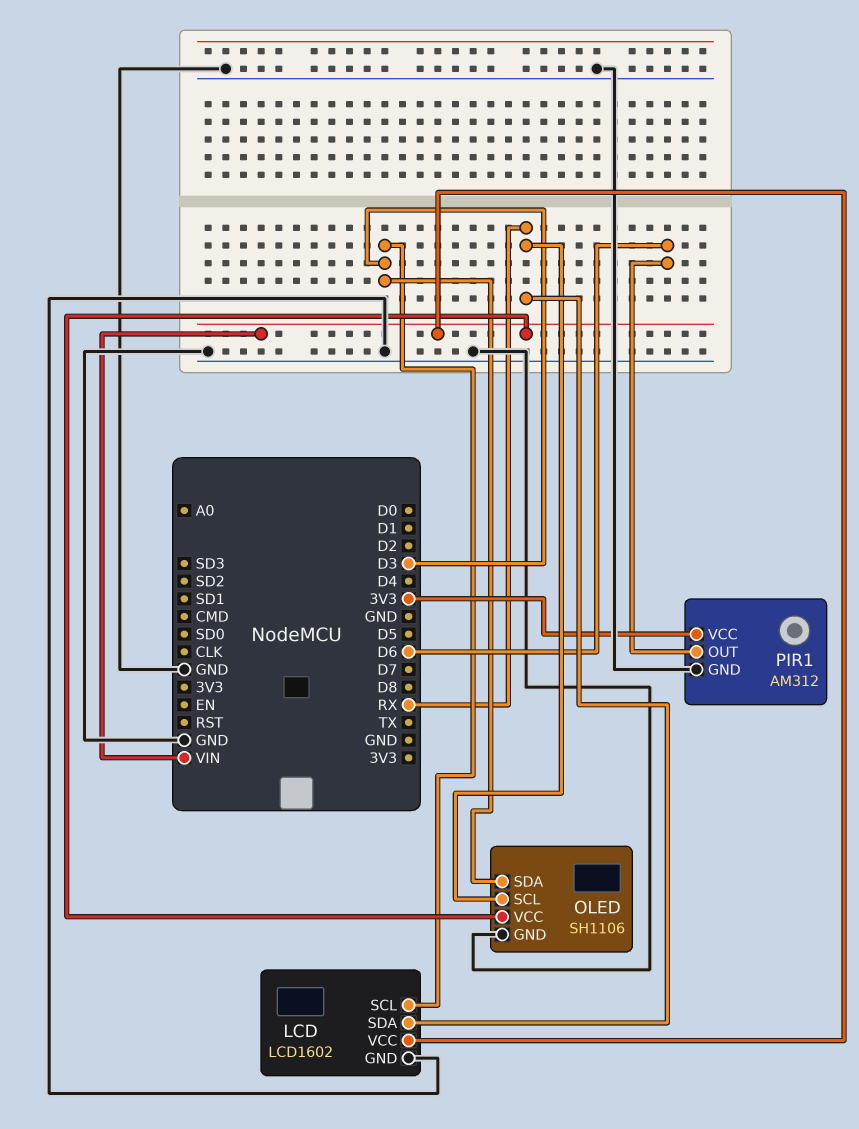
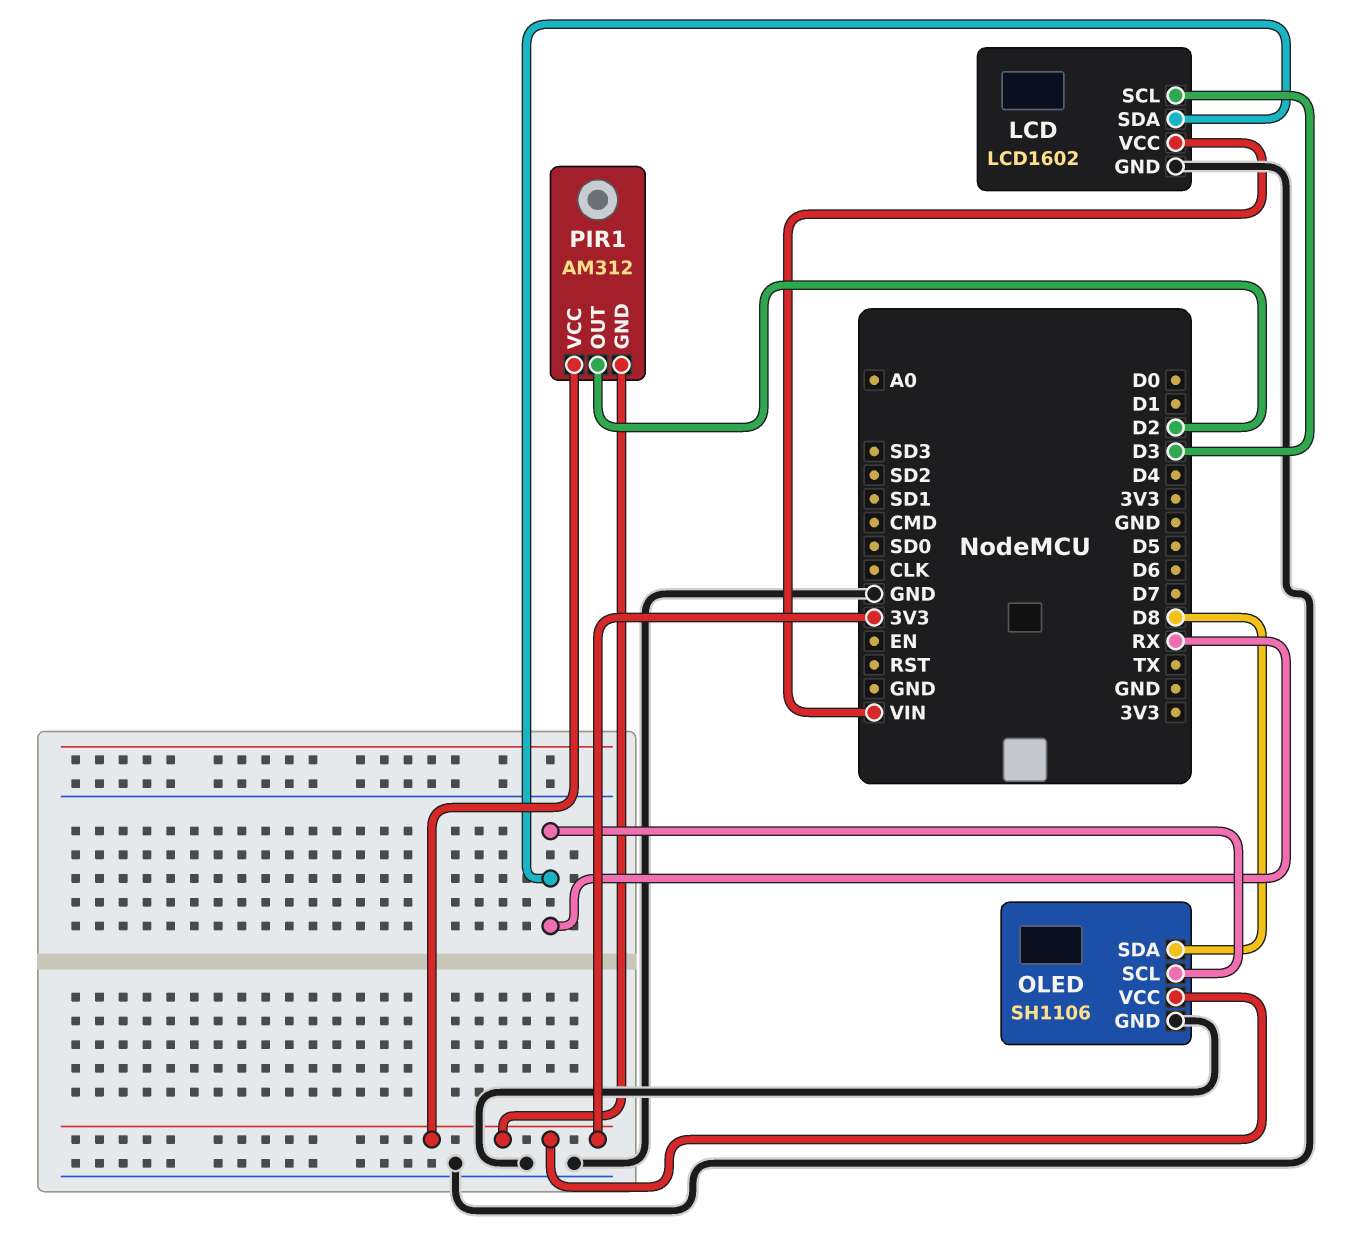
OLED pin SDA: D3 -> D8
OLED pin VCC: VIN -> 3V3
PIR1 pin GND: GND -> 3V3
PIR1 pin OUT: D6 -> D2

